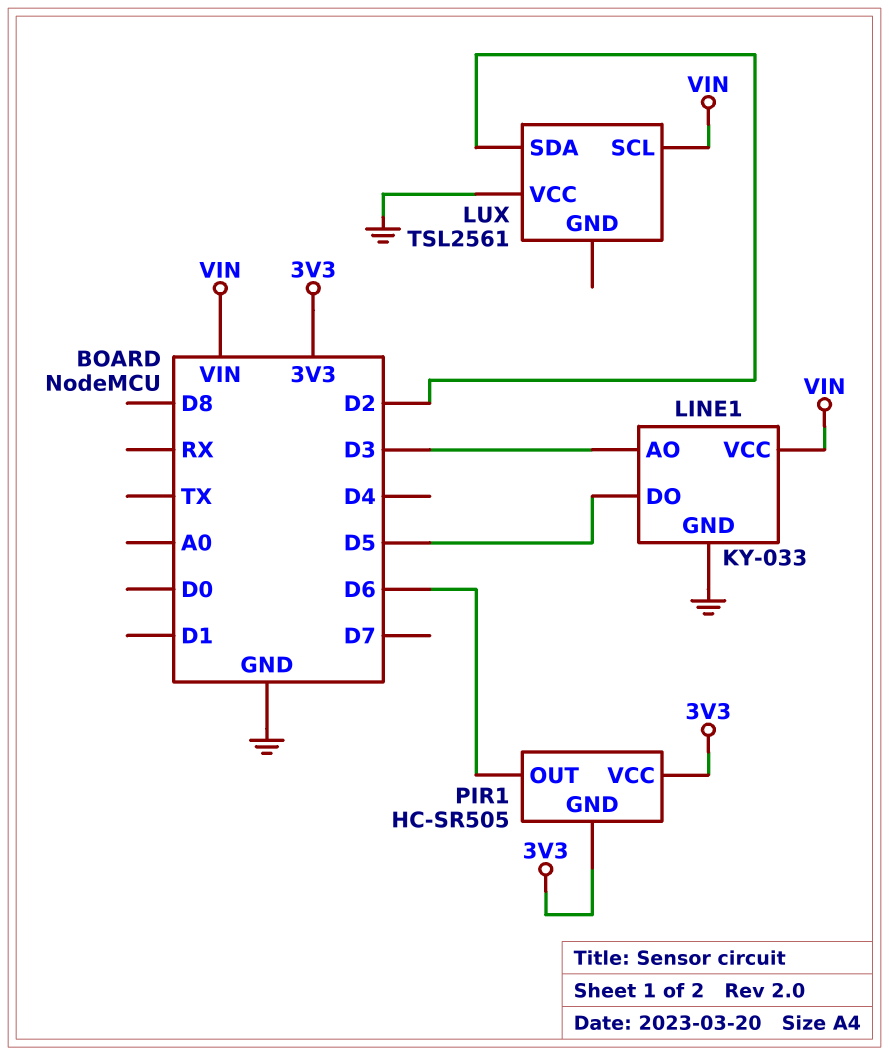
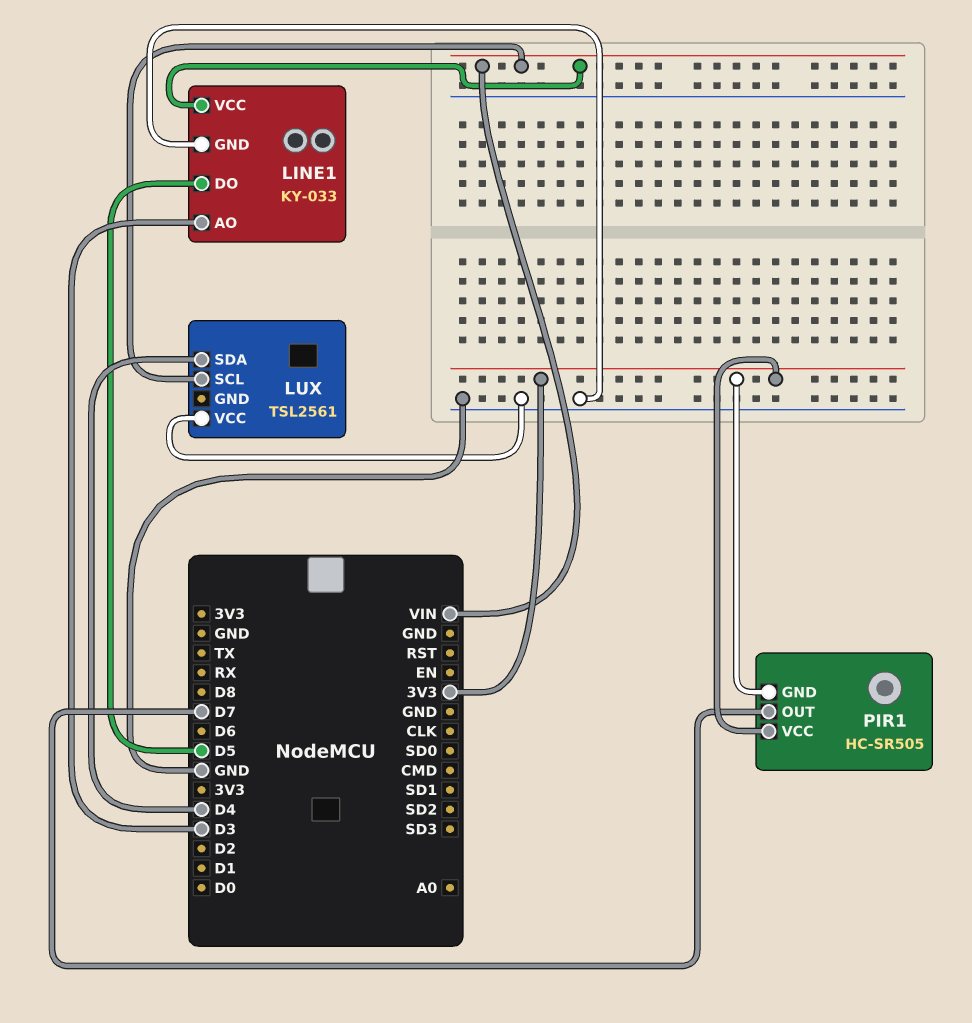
LUX pin SDA: D2 -> D4
PIR1 pin OUT: D6 -> D7

